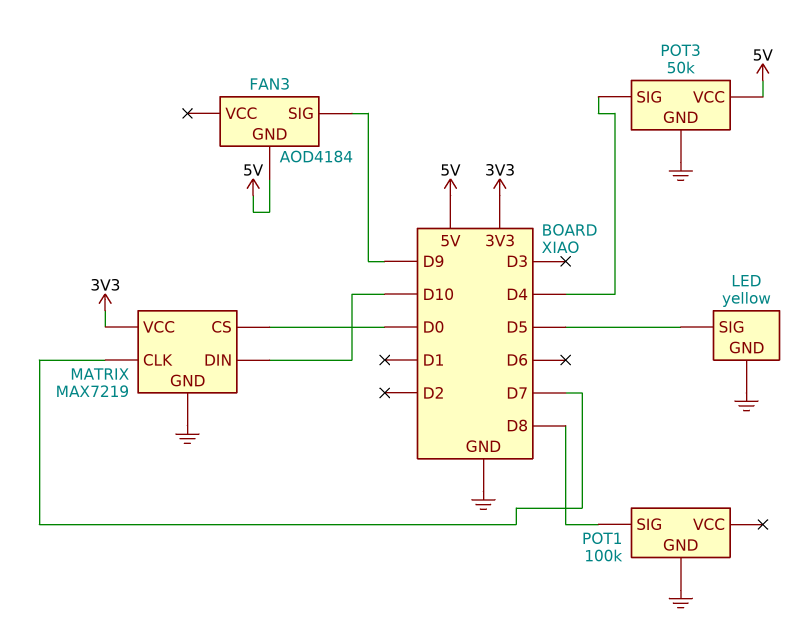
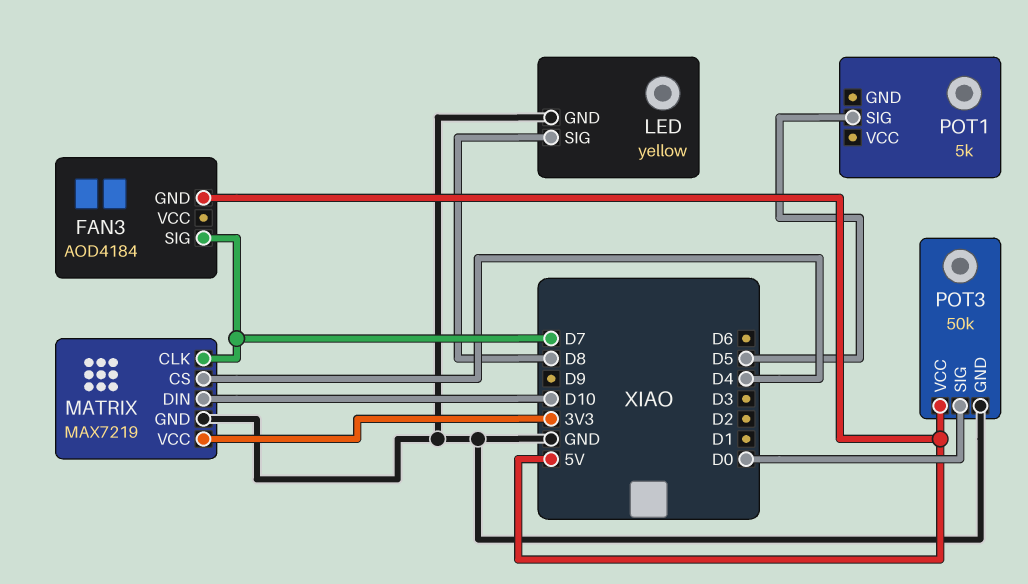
FAN3 pin SIG: D9 -> D7
LED pin SIG: D5 -> D8
MATRIX pin CS: D0 -> D4
POT1: 100k -> 5k
POT1 pin GND: GND -> none
POT1 pin SIG: D8 -> D5
POT3 pin SIG: D4 -> D0

